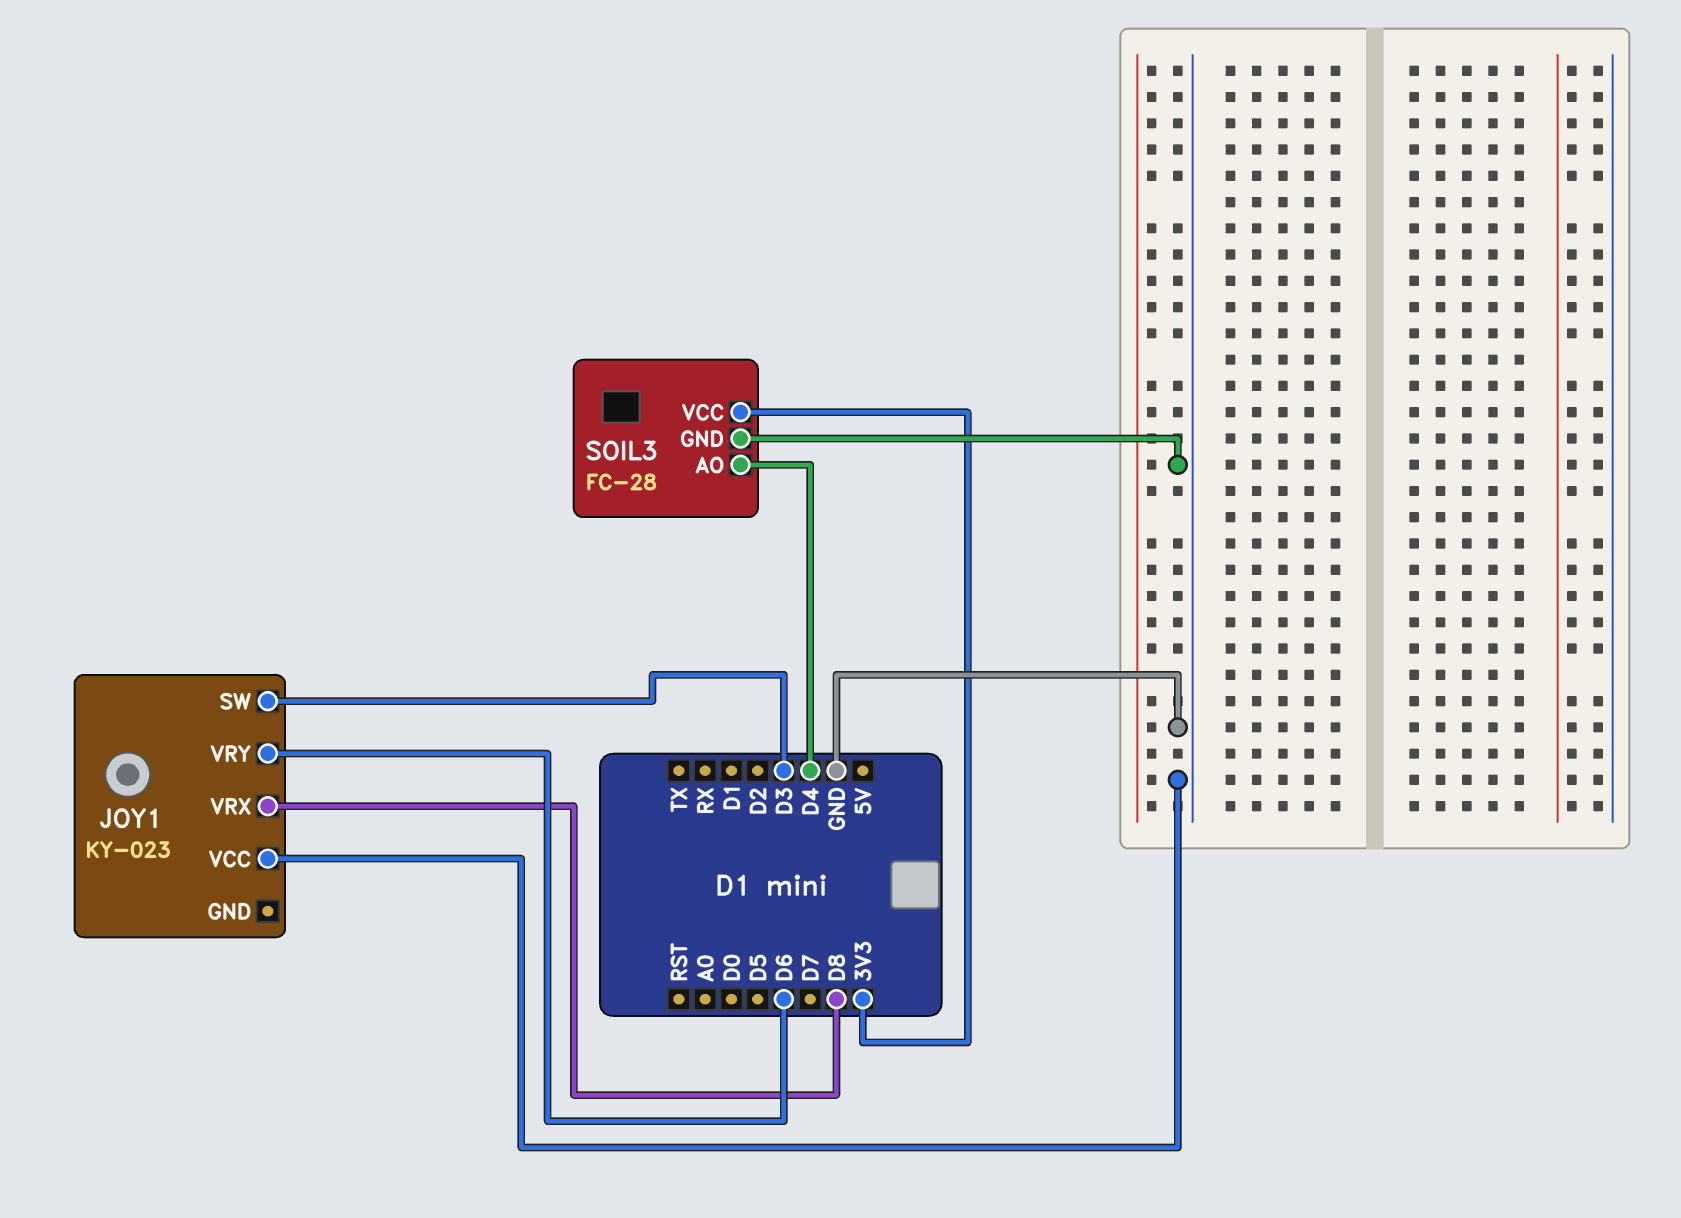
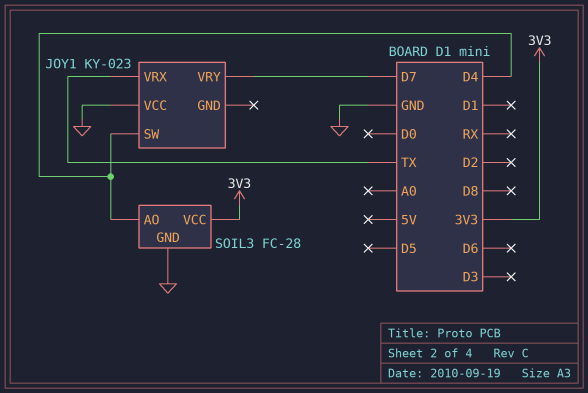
JOY1 pin SW: D3 -> D4
JOY1 pin VRX: D8 -> TX
JOY1 pin VRY: D6 -> D7

